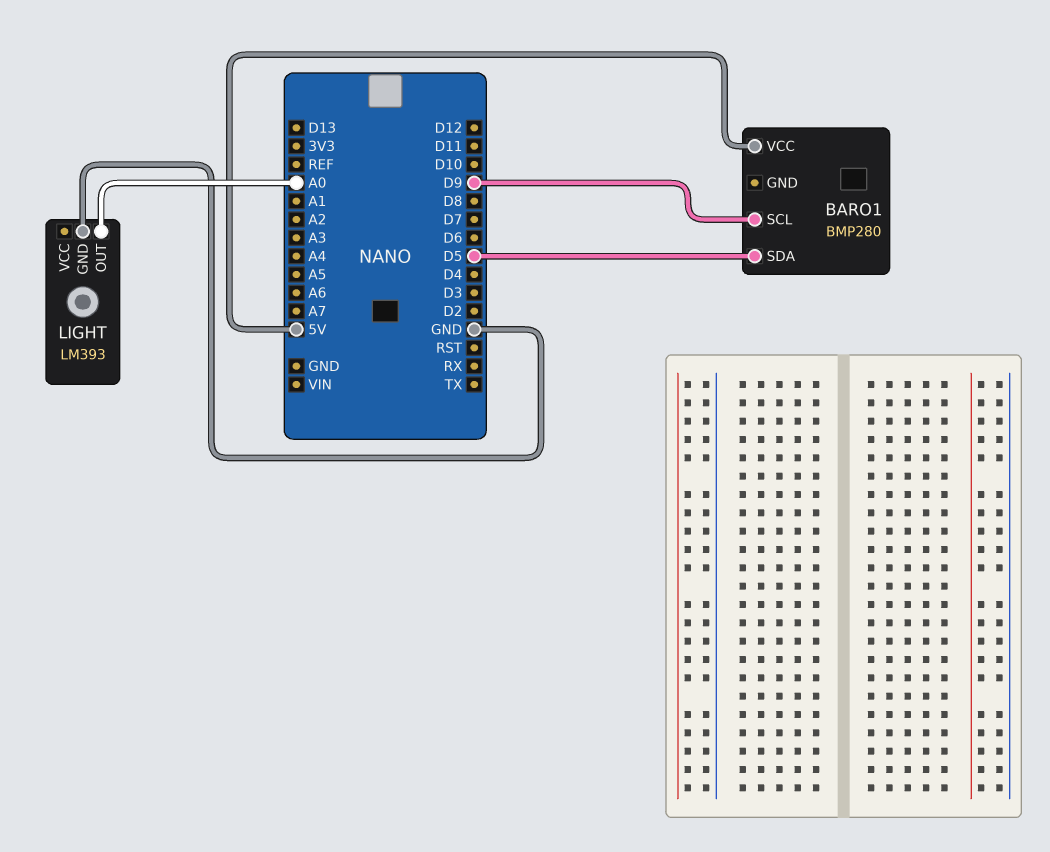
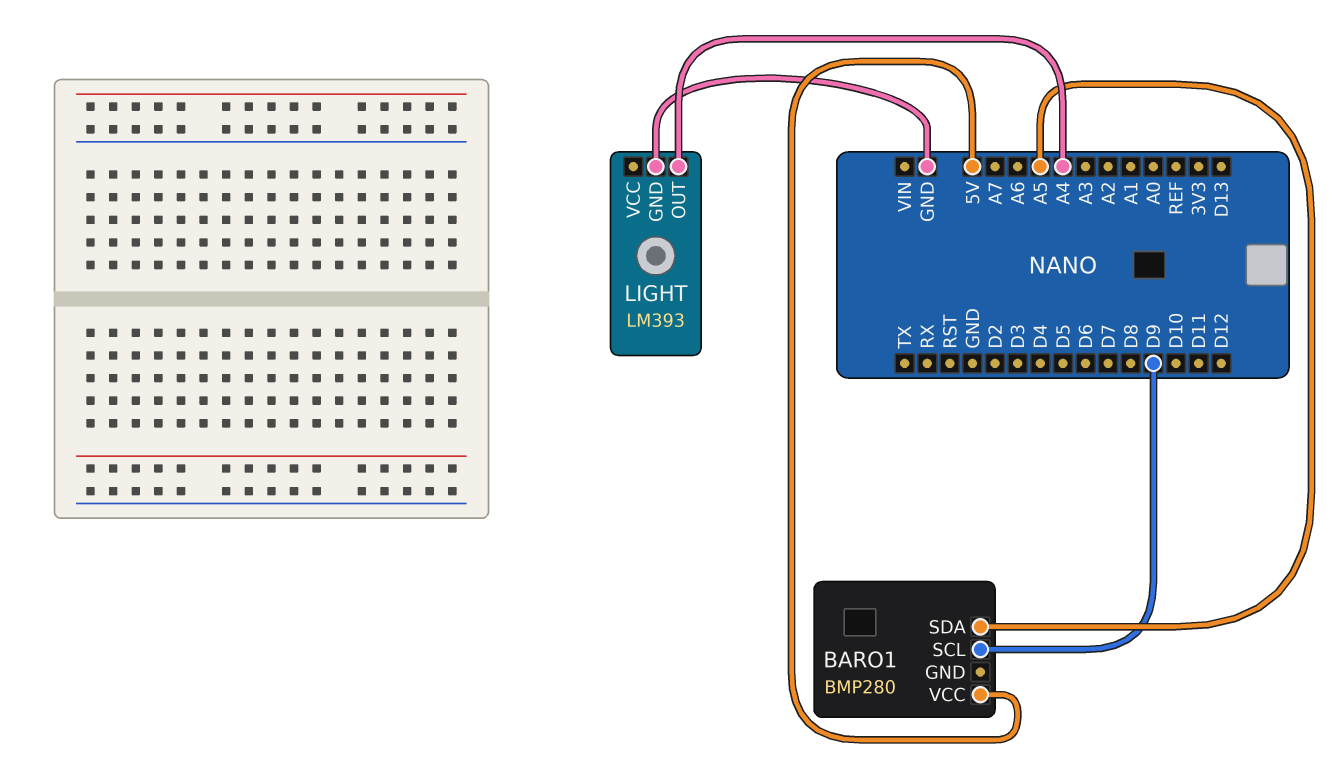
BARO1 pin SDA: D5 -> A5
LIGHT pin OUT: A0 -> A4

